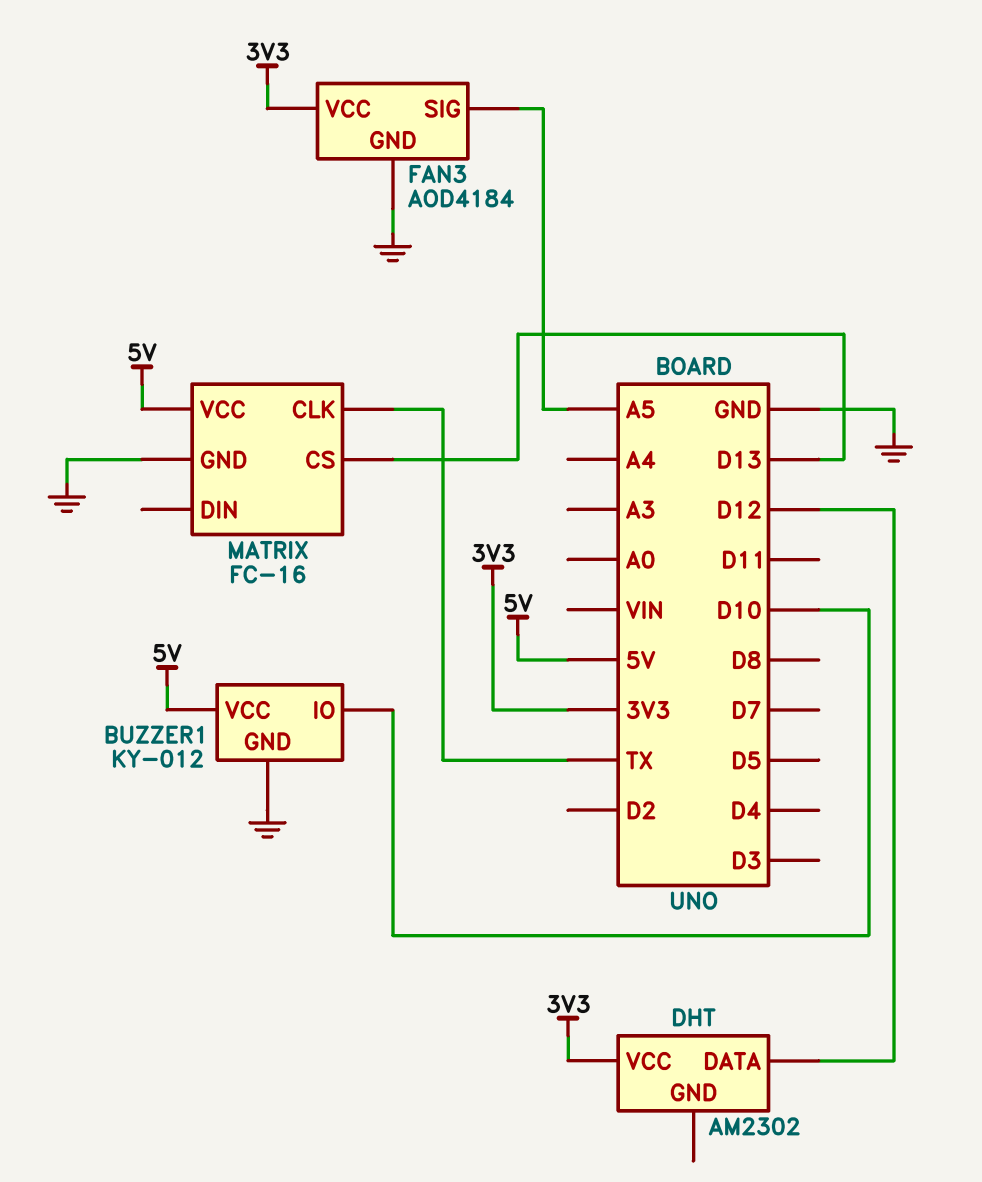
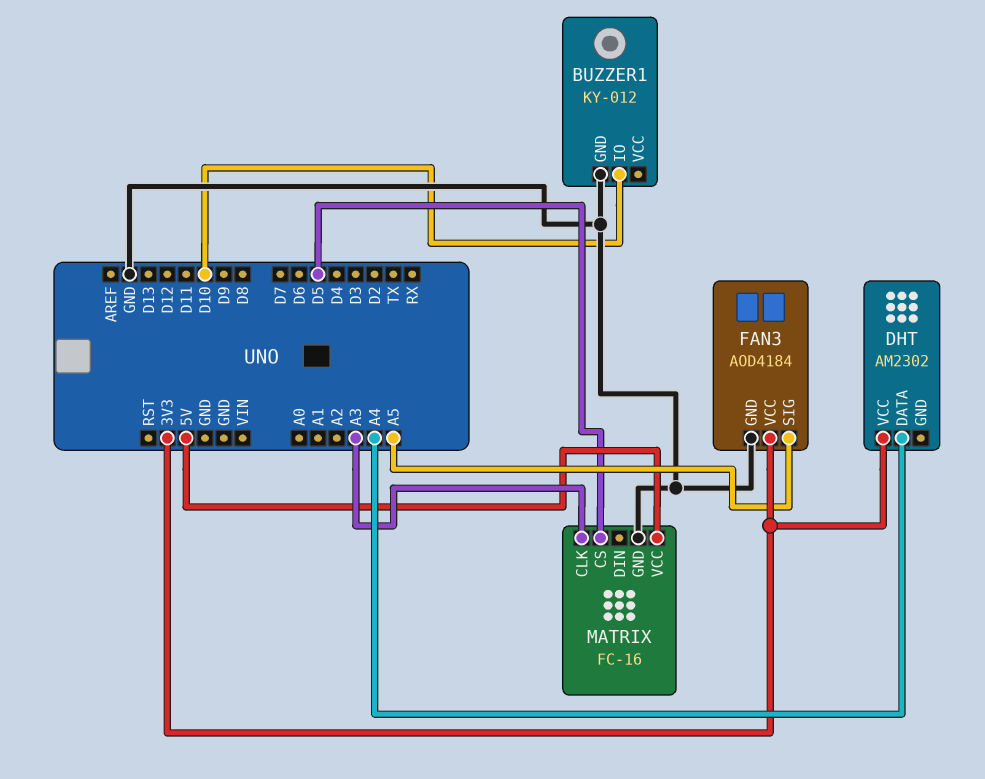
BUZZER1 pin VCC: 5V -> none
DHT pin DATA: D12 -> A4
MATRIX pin CLK: TX -> A3
MATRIX pin CS: D13 -> D5

